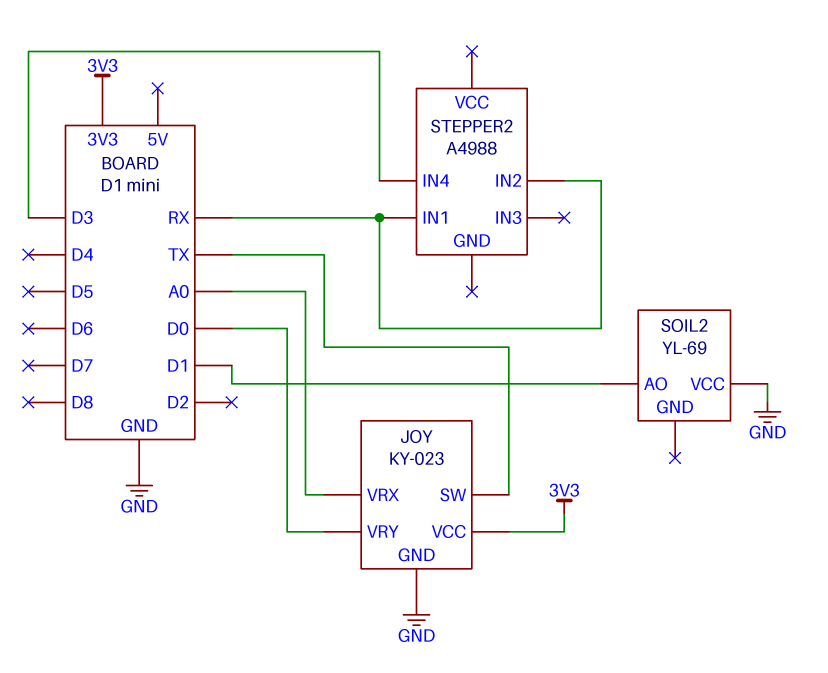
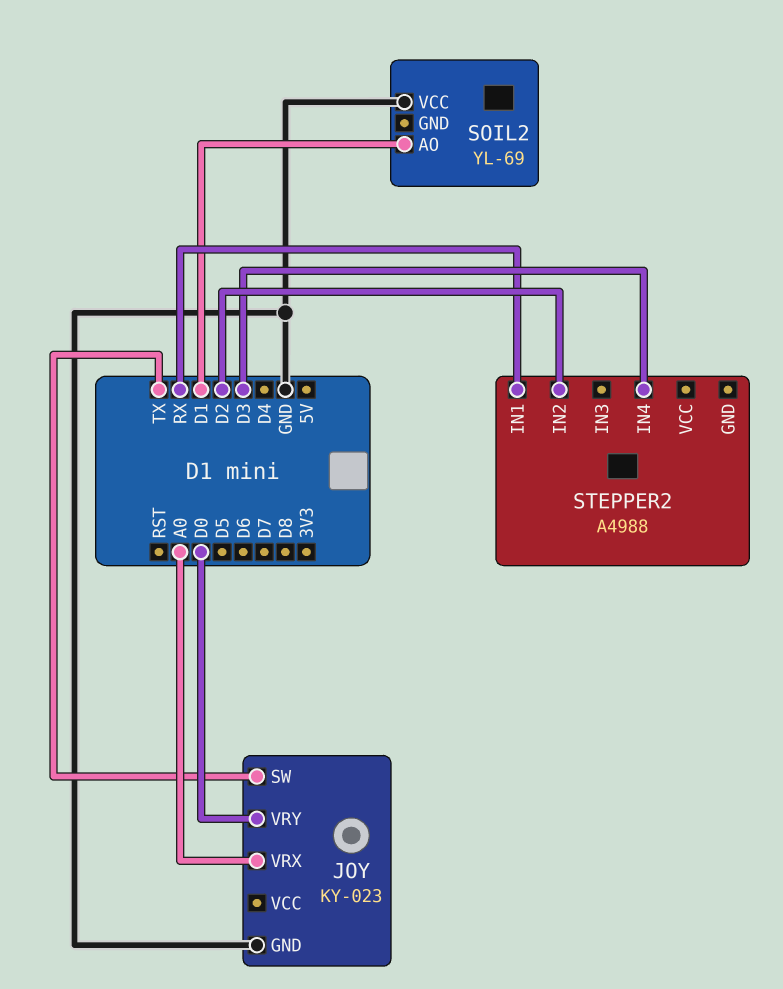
JOY pin VCC: 3V3 -> none
STEPPER2 pin IN2: RX -> D2

